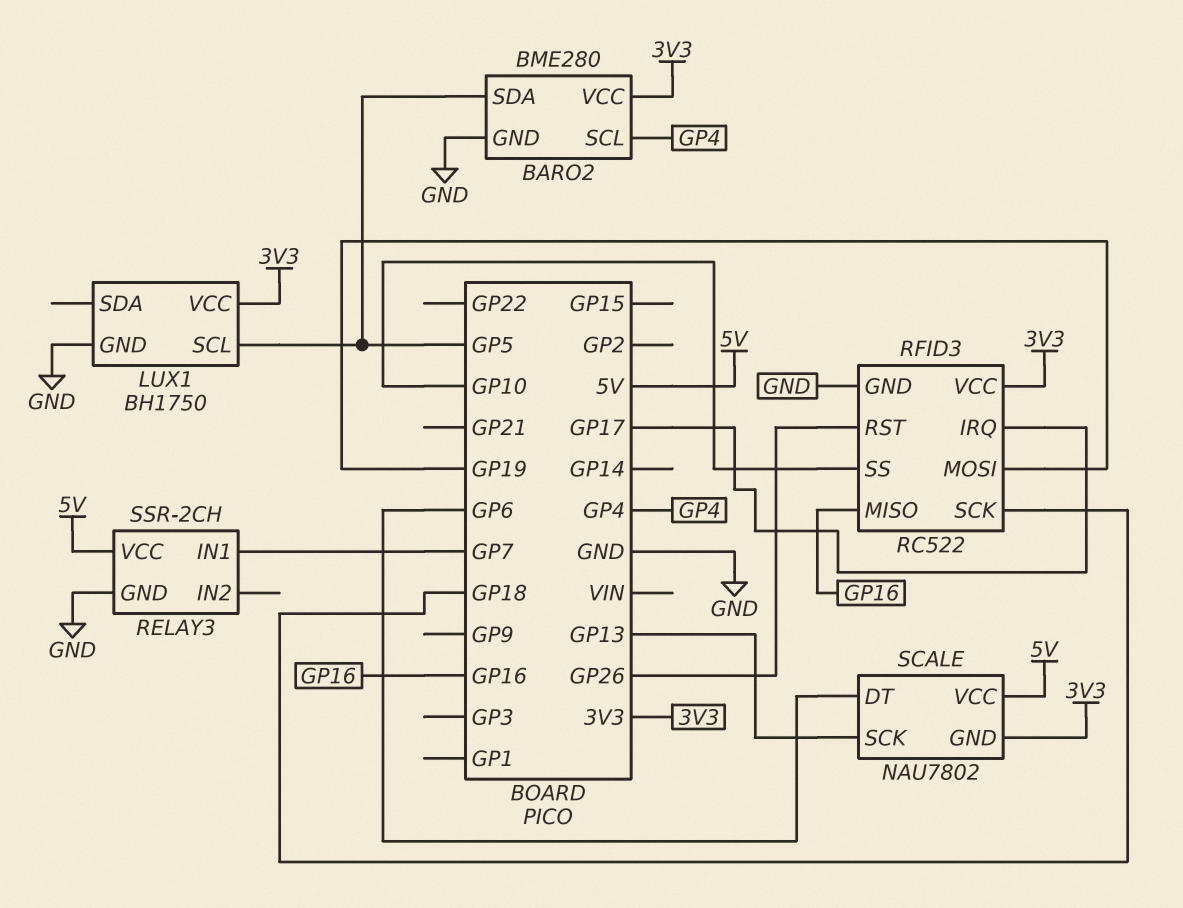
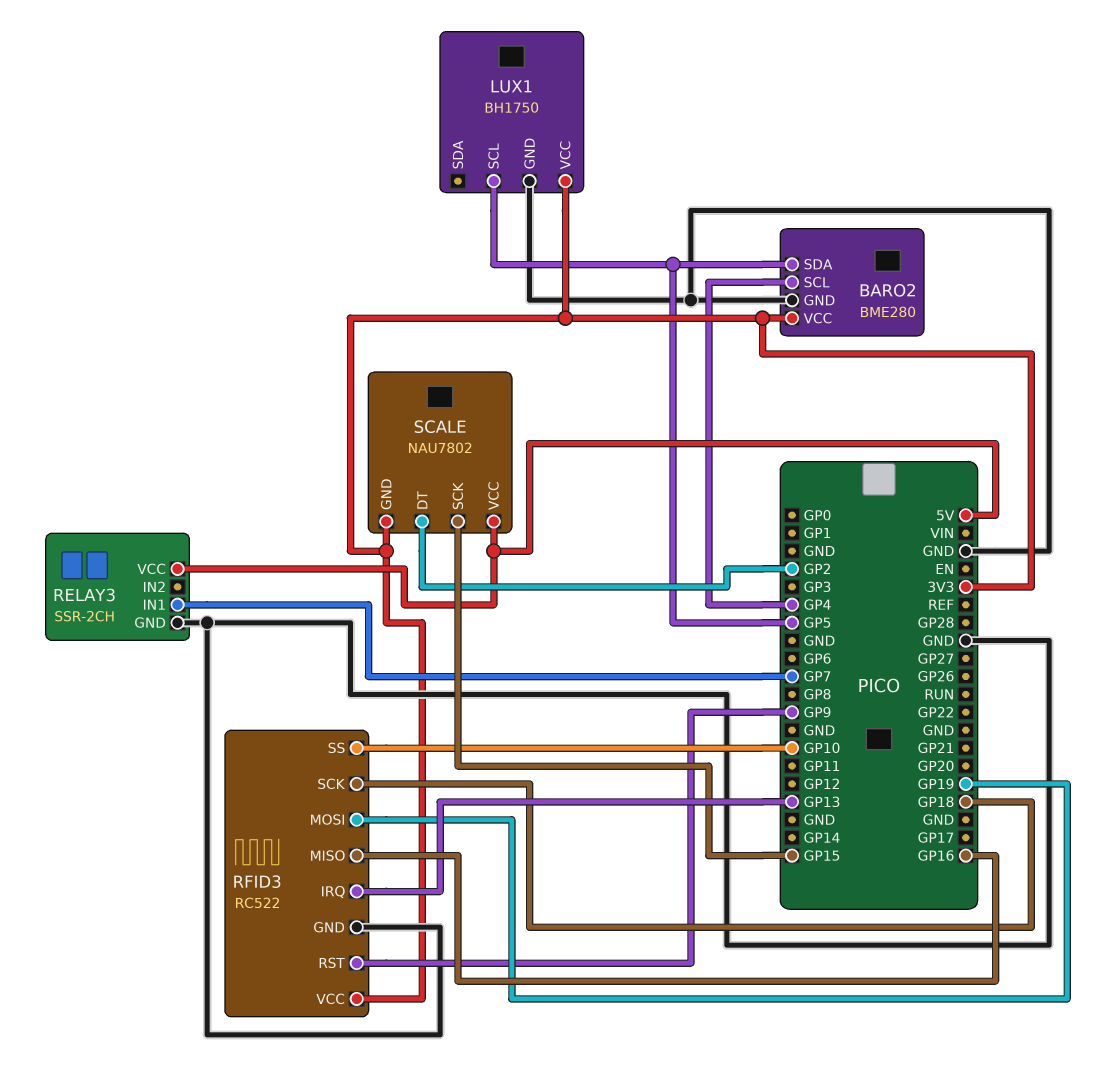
RFID3 pin IRQ: GP17 -> GP13
RFID3 pin RST: GP26 -> GP9
SCALE pin DT: GP6 -> GP2
SCALE pin SCK: GP13 -> GP15

